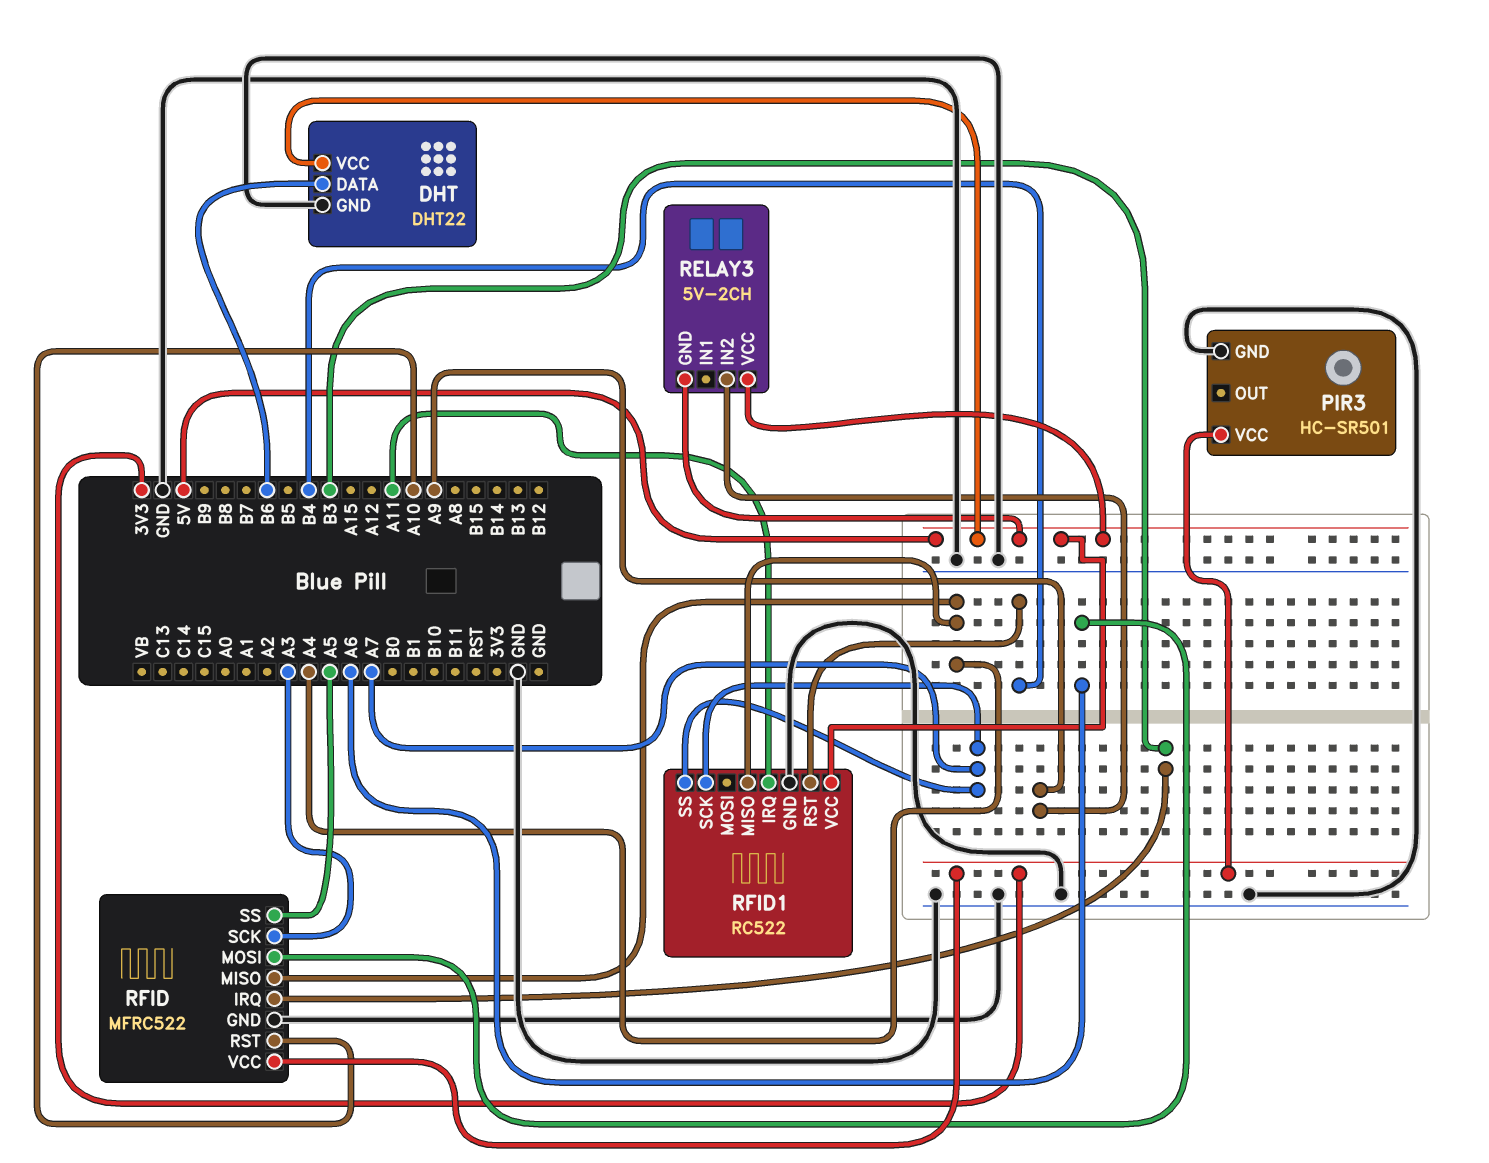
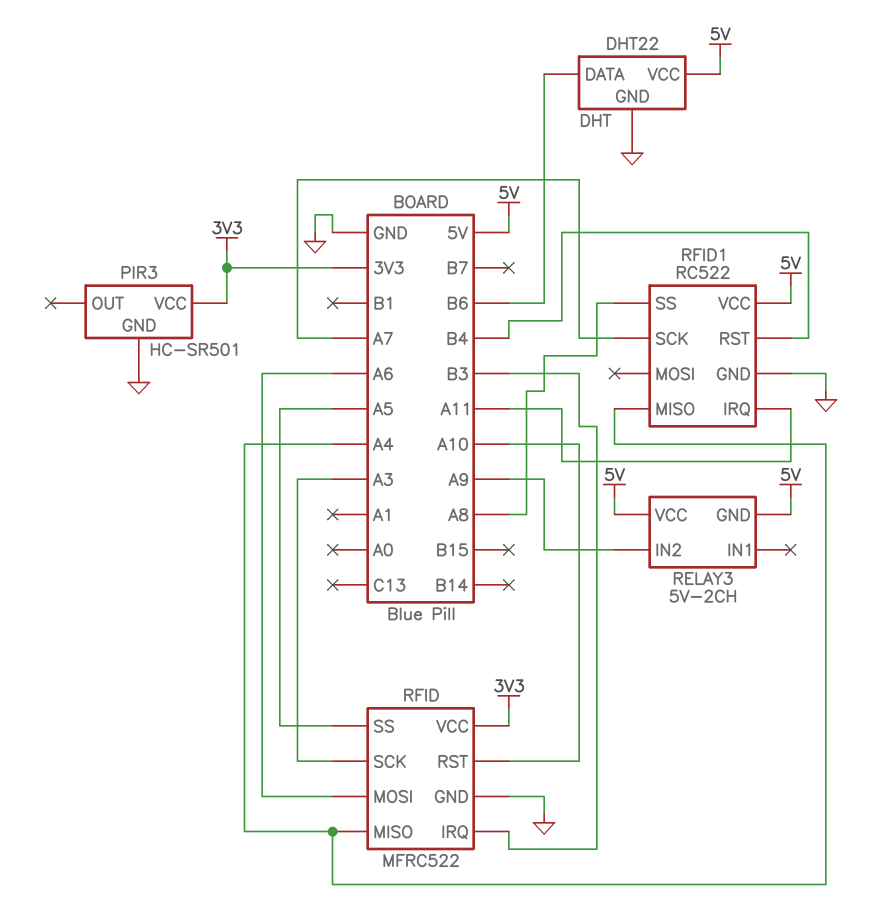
RFID1 pin SS: A7 -> A8

